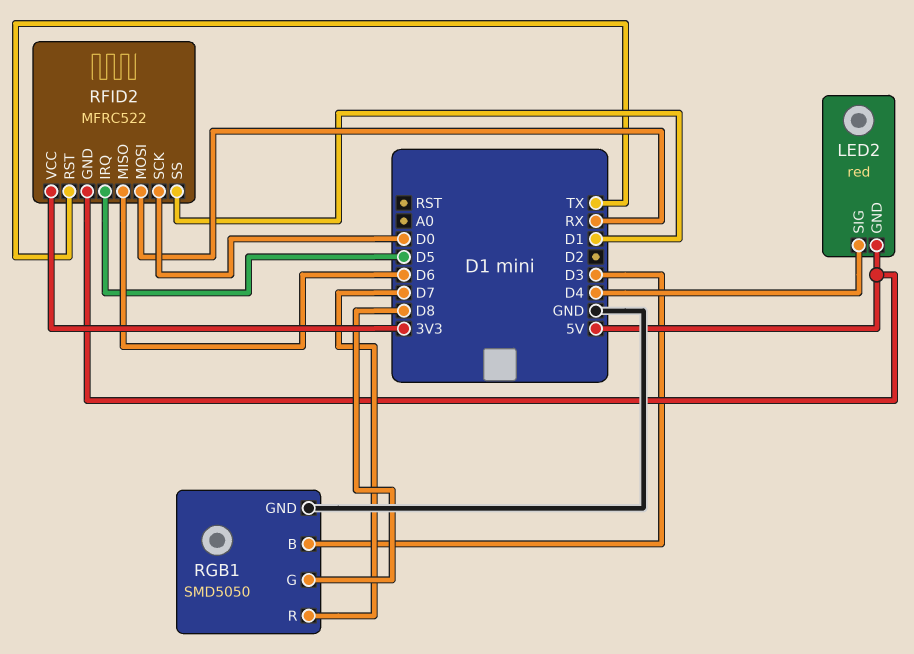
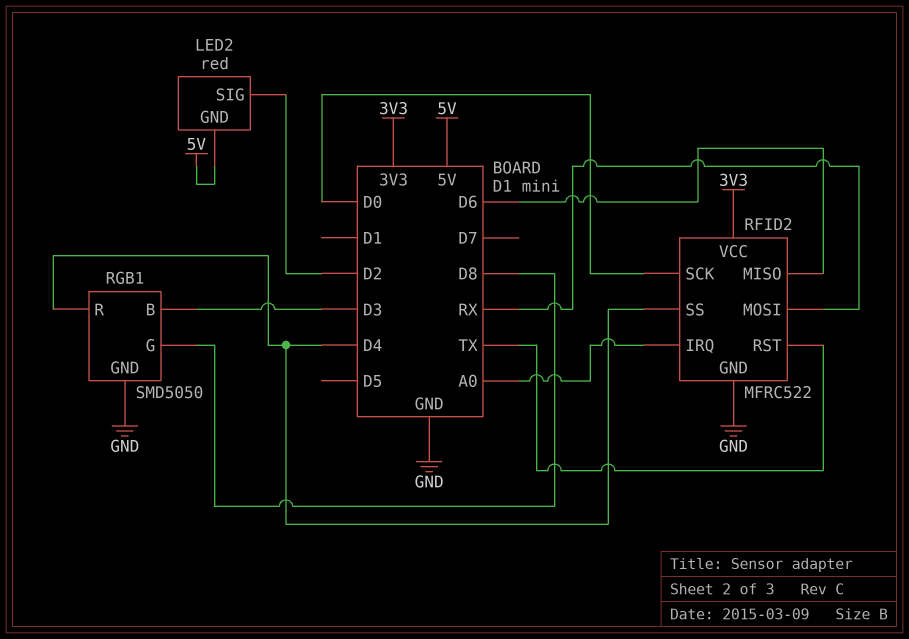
LED2 pin SIG: D4 -> D2
RFID2 pin GND: 5V -> GND
RFID2 pin IRQ: D5 -> A0
RFID2 pin SS: D1 -> D4
RGB1 pin R: D7 -> D4

